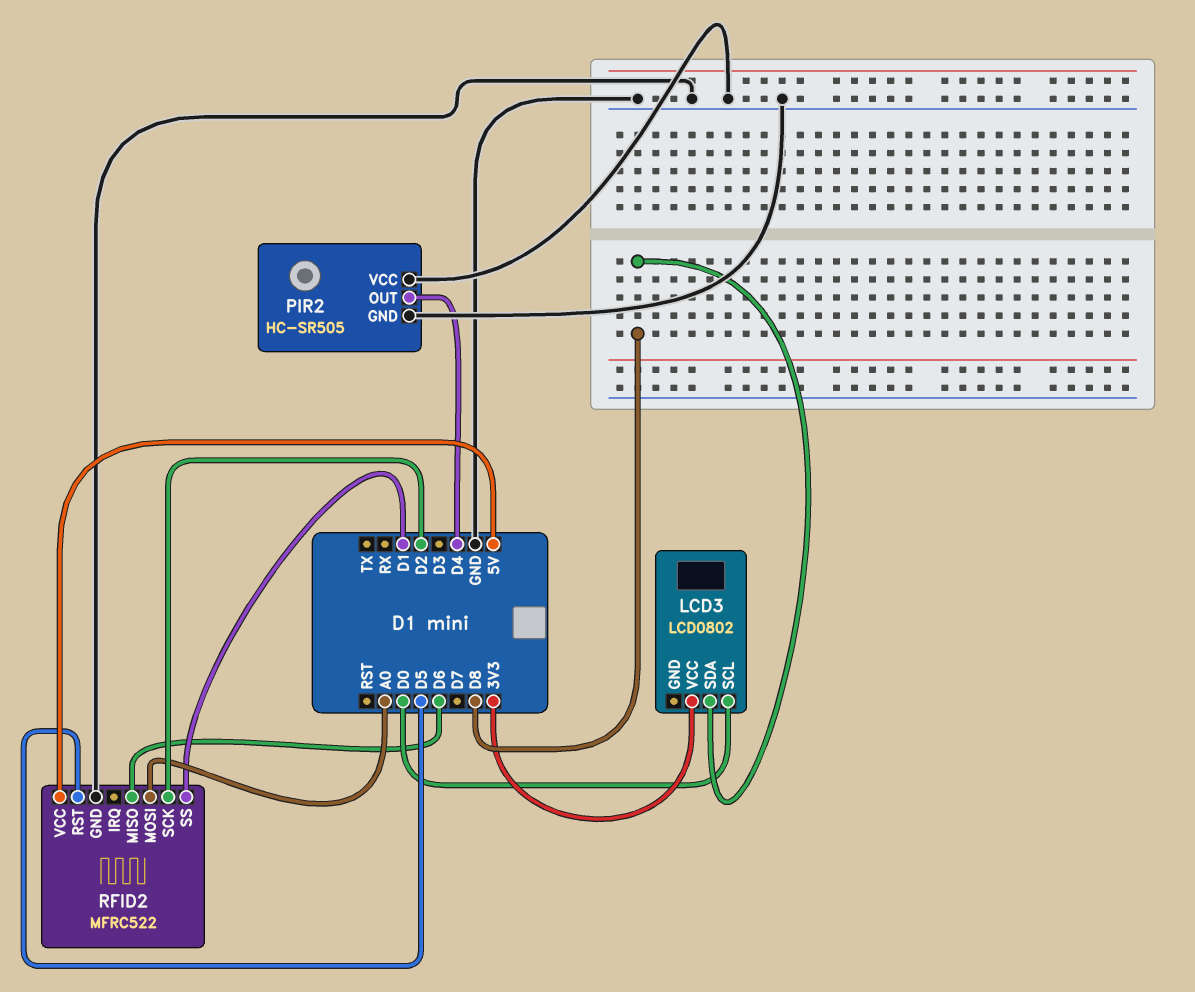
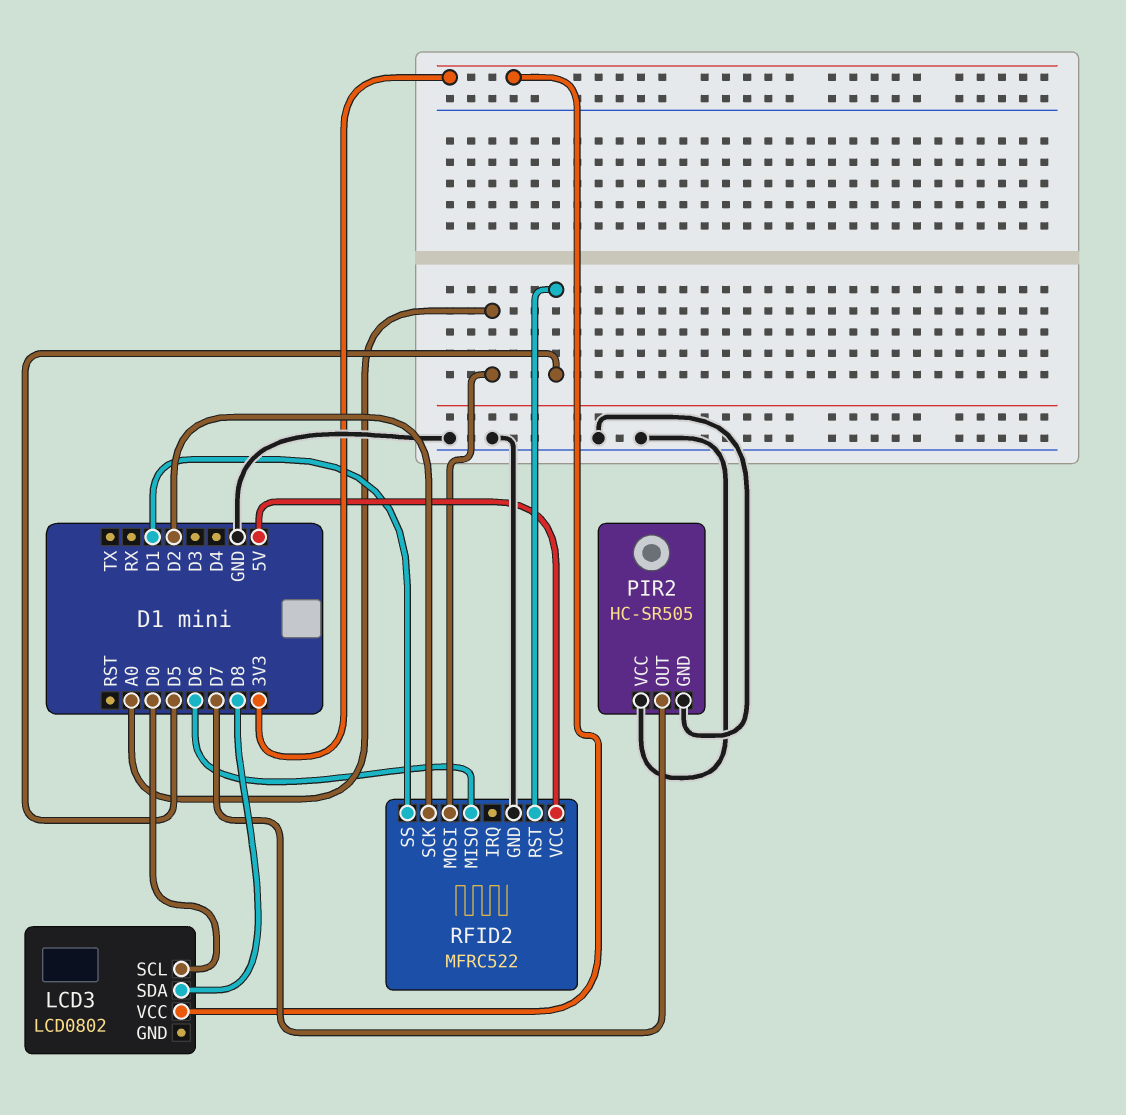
PIR2 pin OUT: D4 -> D7

